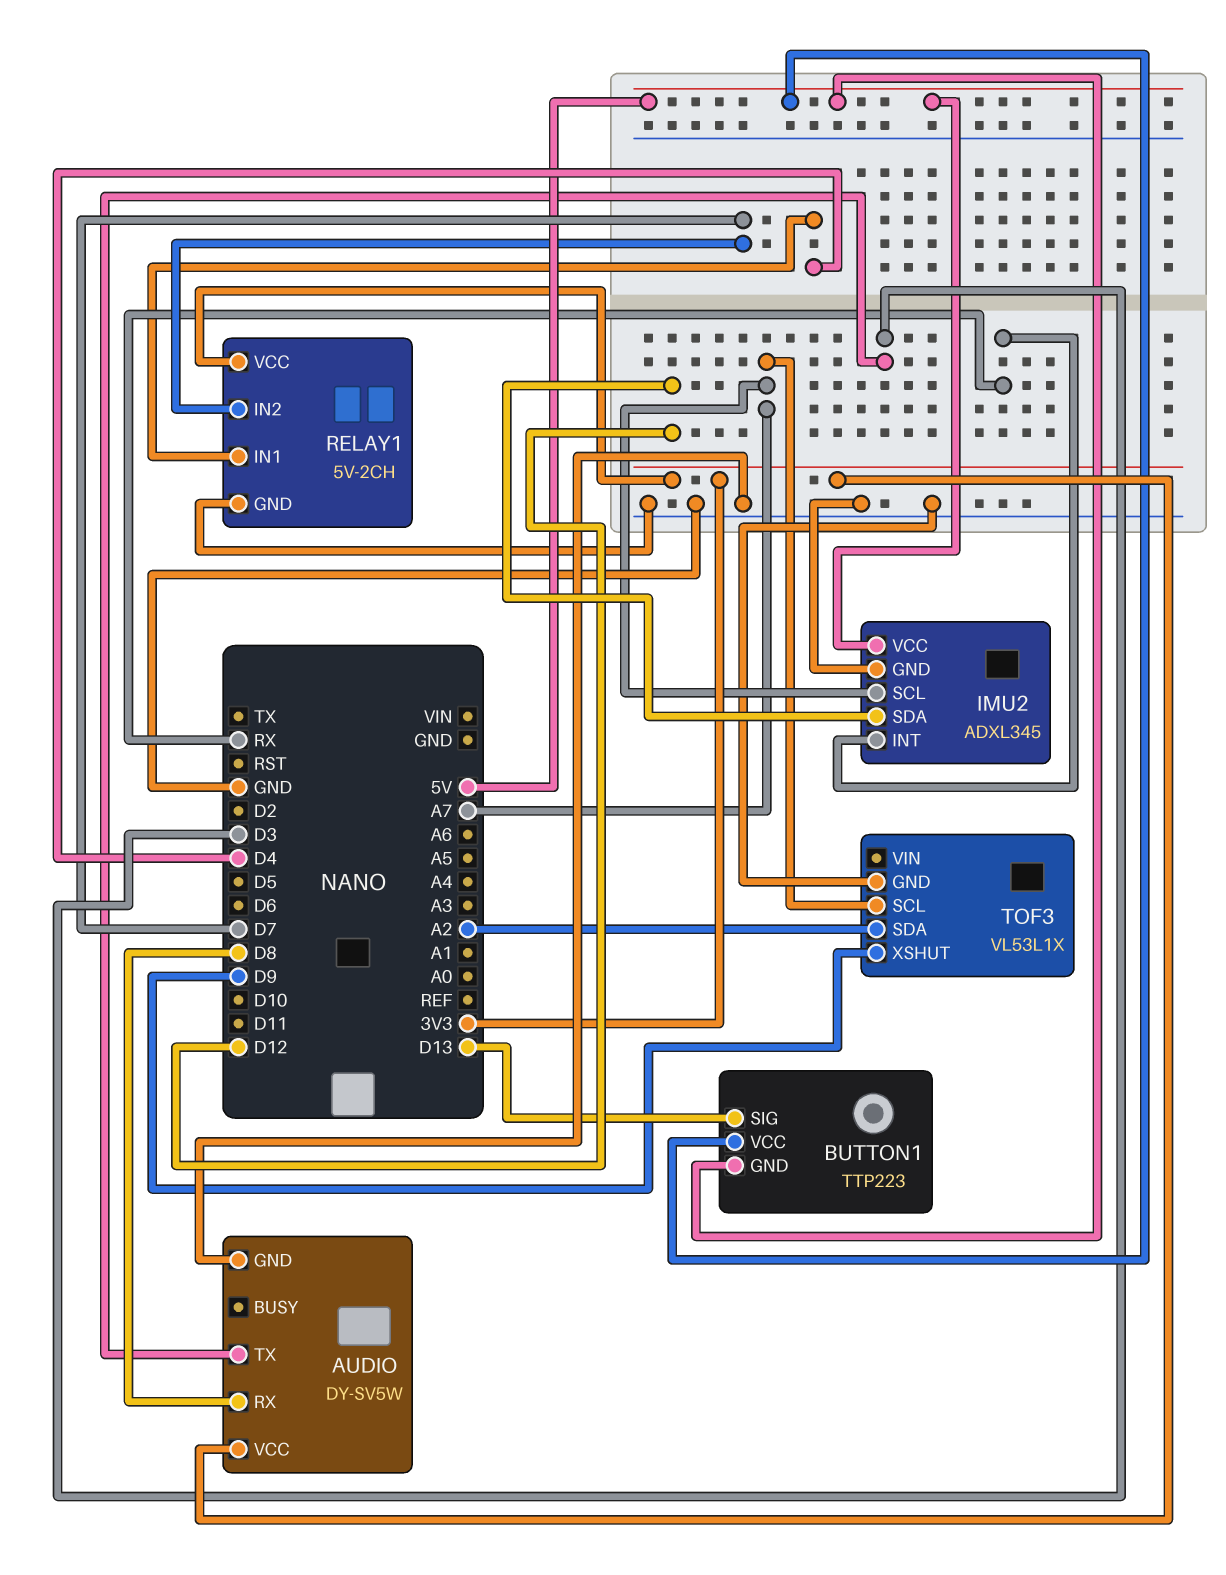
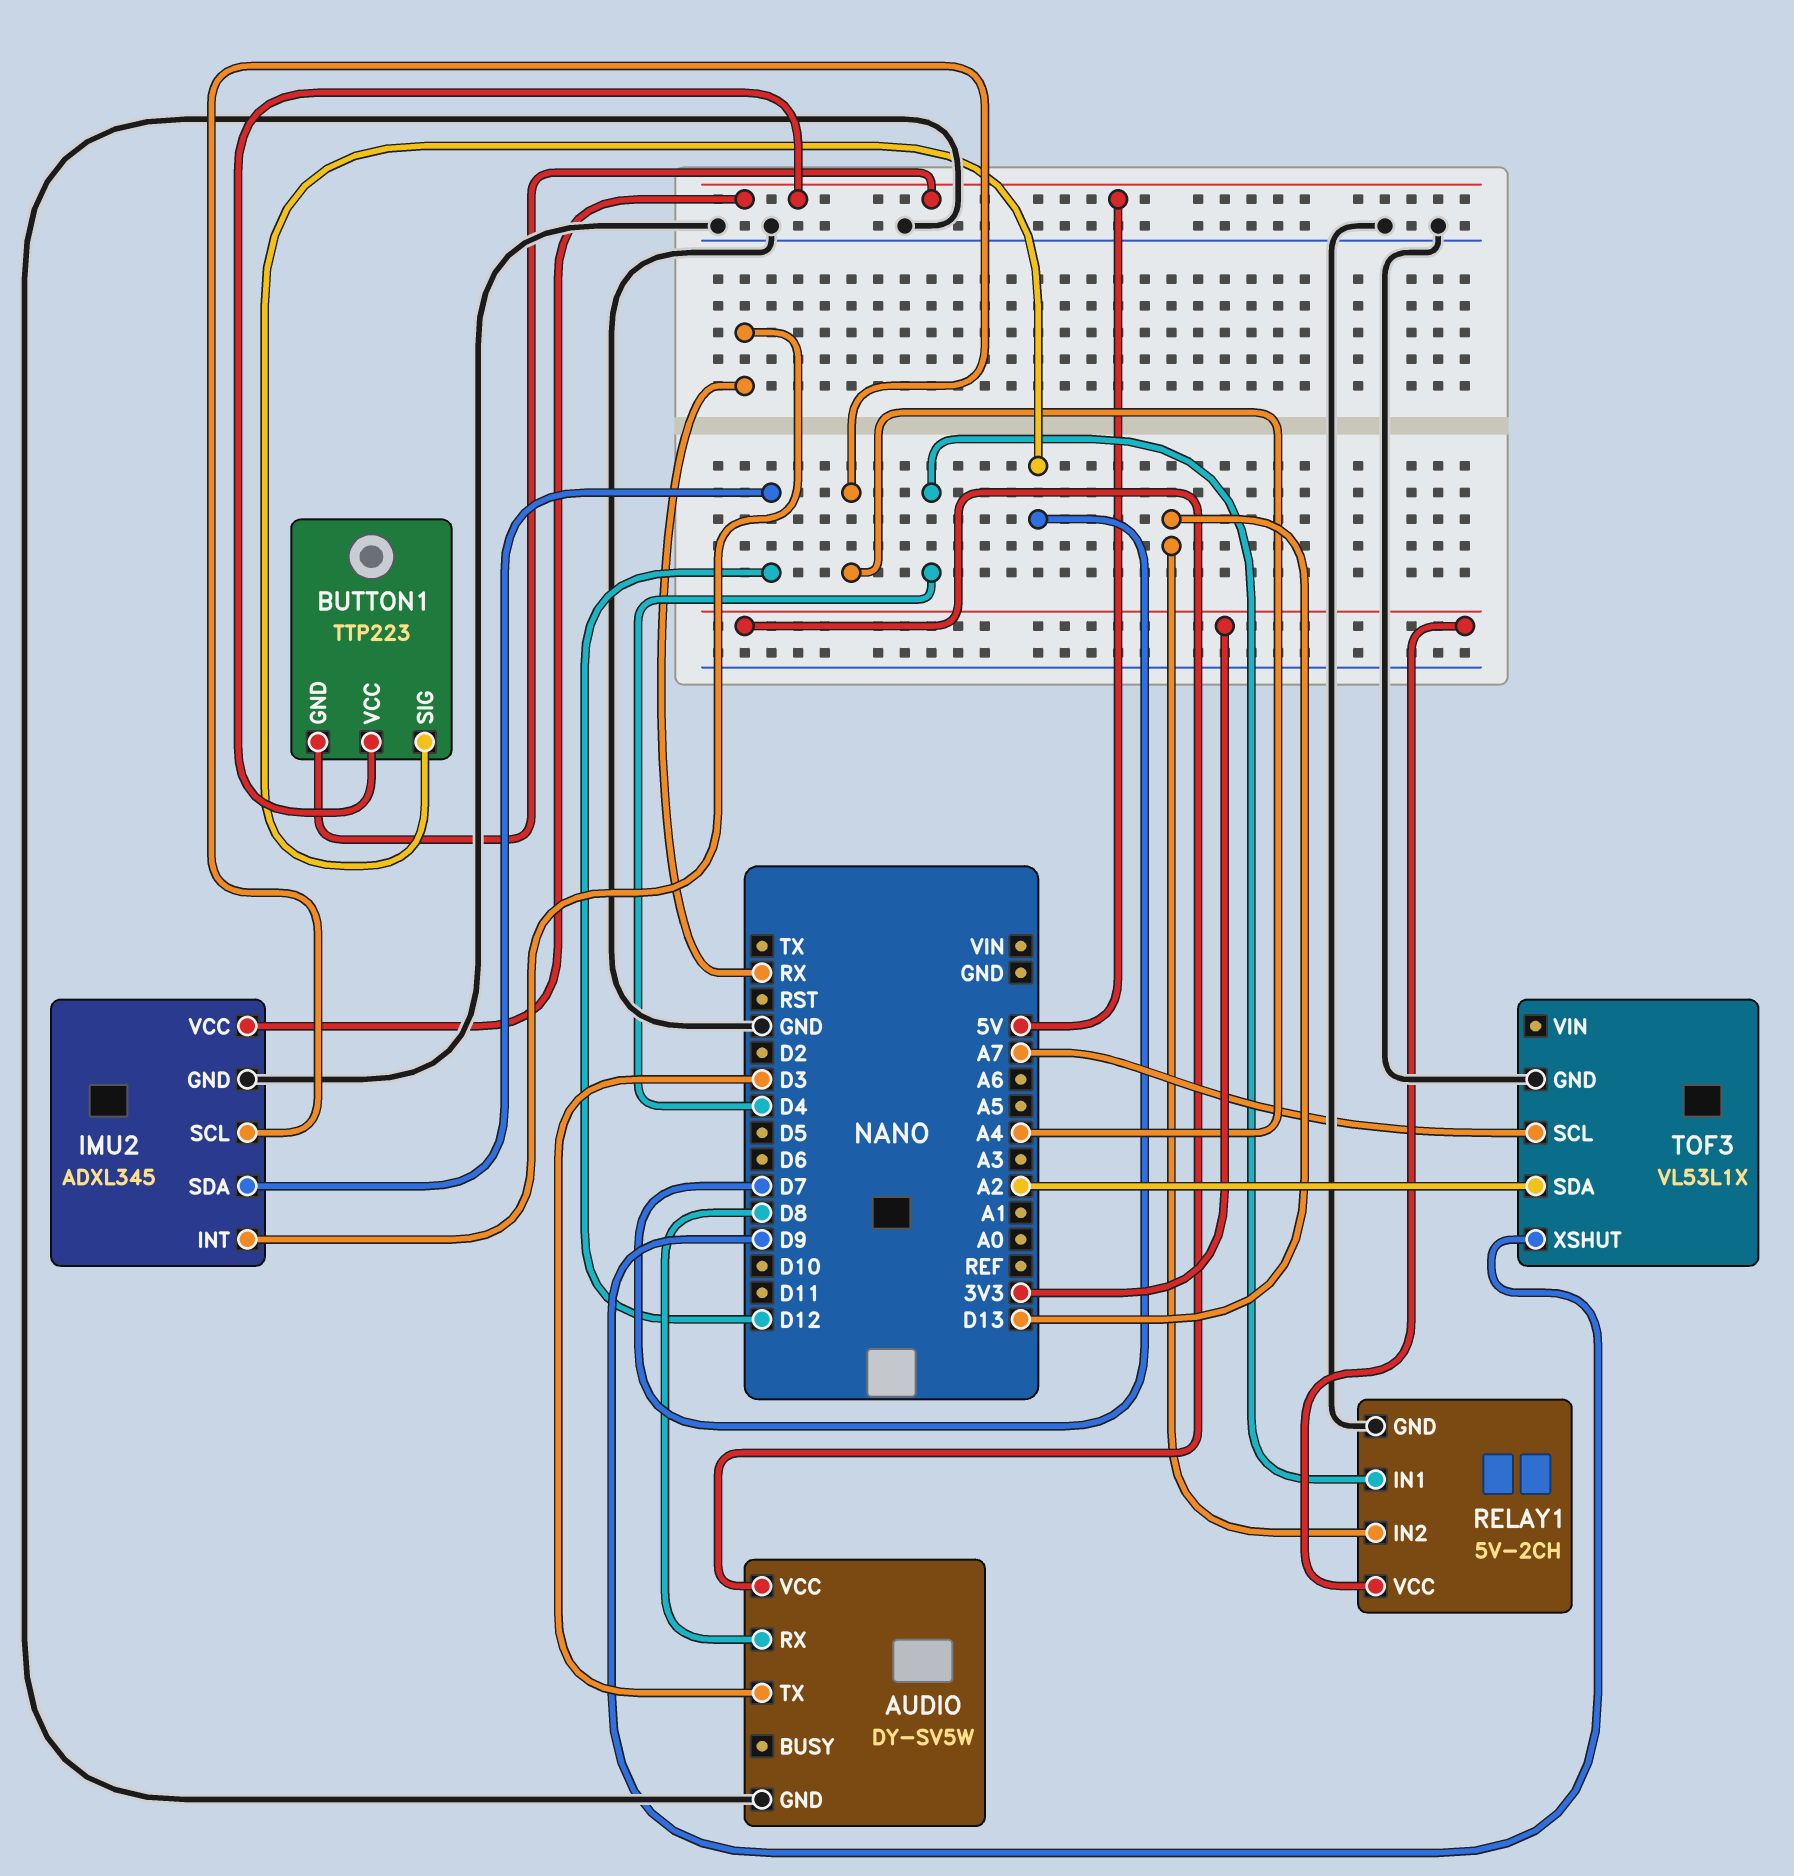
BUTTON1 pin SIG: D13 -> D7
IMU2 pin SCL: A7 -> A4
RELAY1 pin IN2: D7 -> D13

